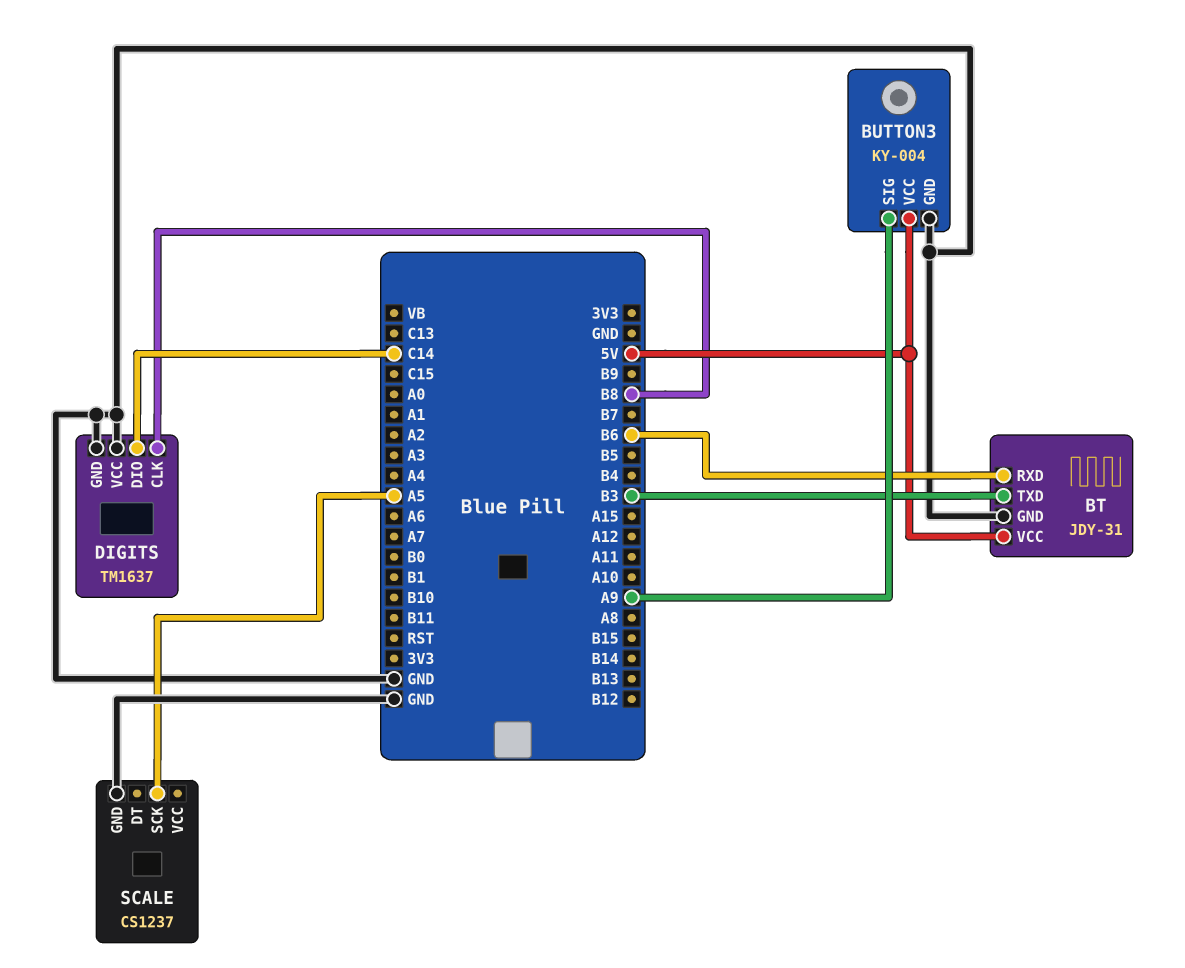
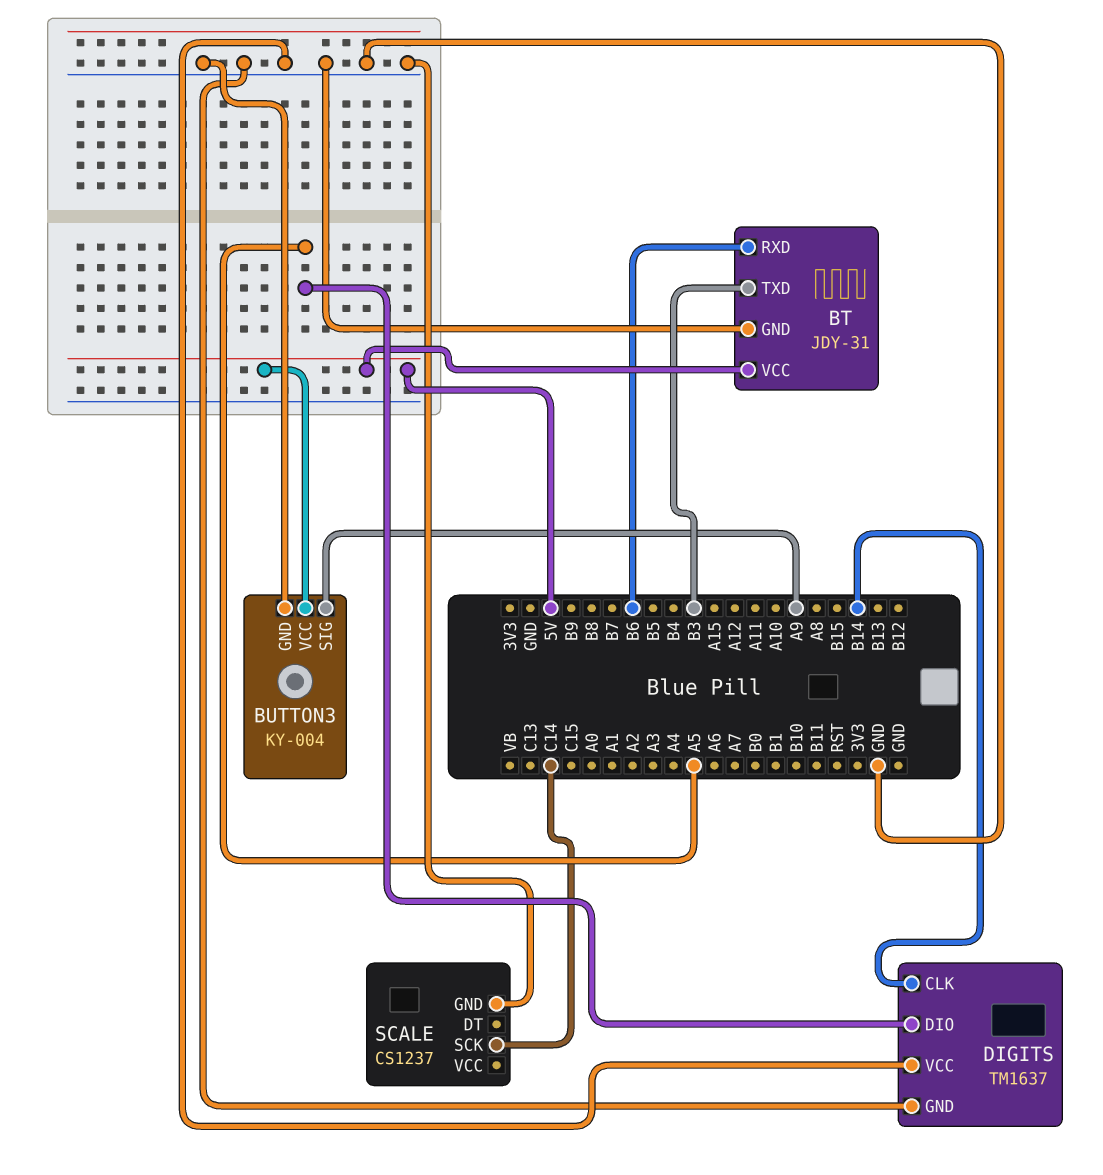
DIGITS pin CLK: B8 -> B14
DIGITS pin DIO: C14 -> A5
SCALE pin SCK: A5 -> C14

